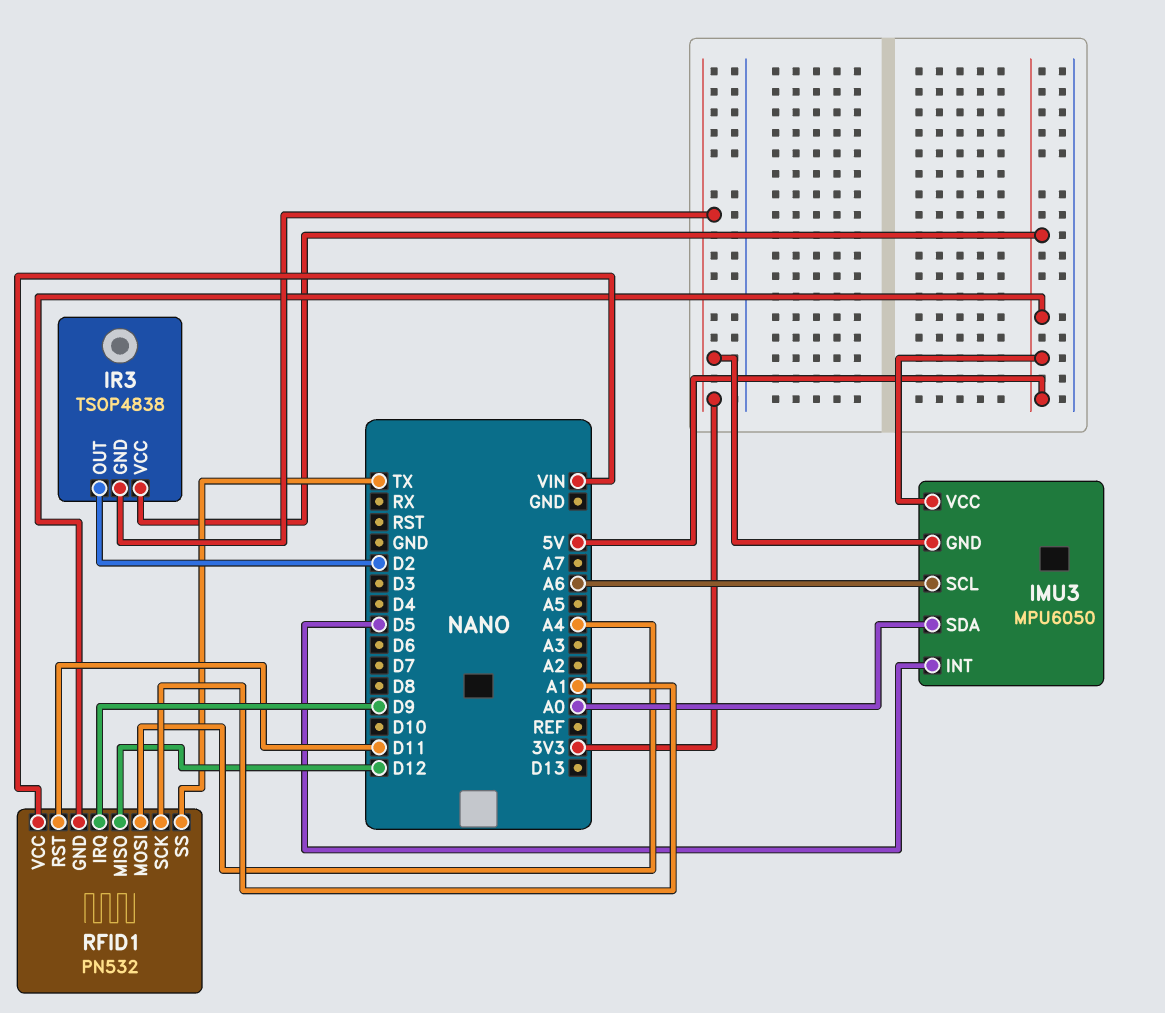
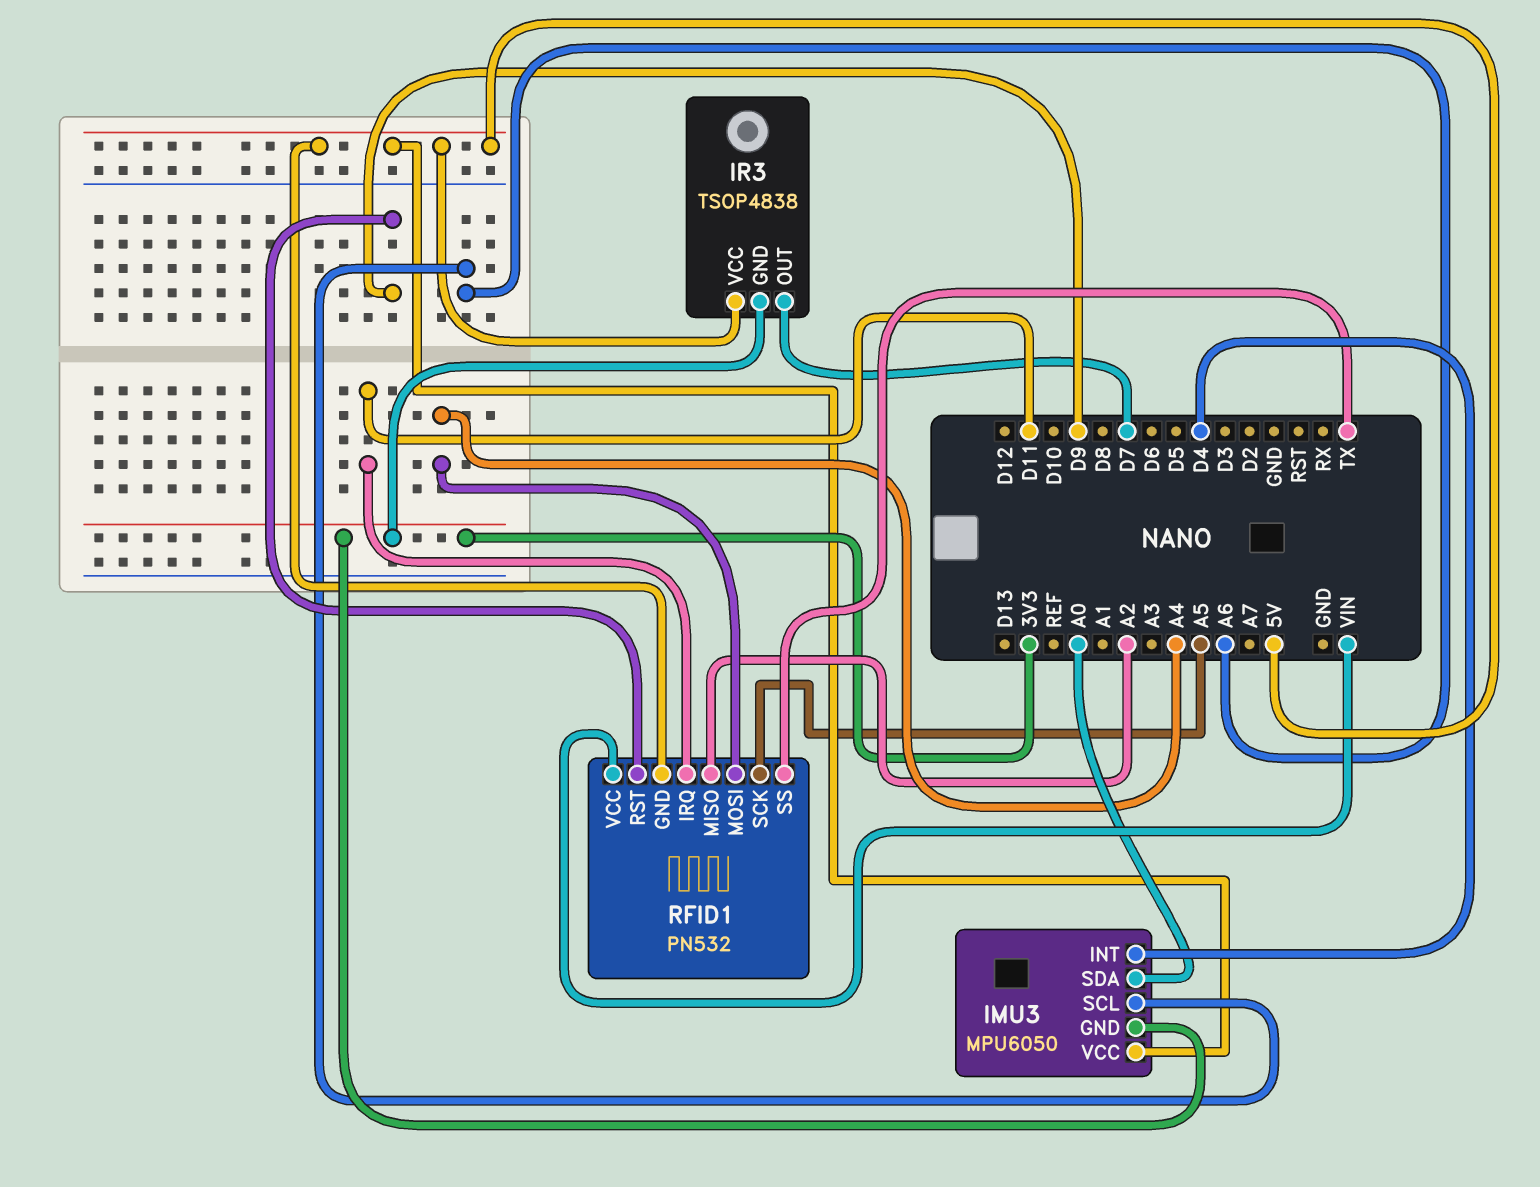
IMU3 pin INT: D5 -> D4
IR3 pin OUT: D2 -> D7
RFID1 pin IRQ: D9 -> D11
RFID1 pin MISO: D12 -> A2
RFID1 pin RST: D11 -> D9
RFID1 pin SCK: A1 -> A5

